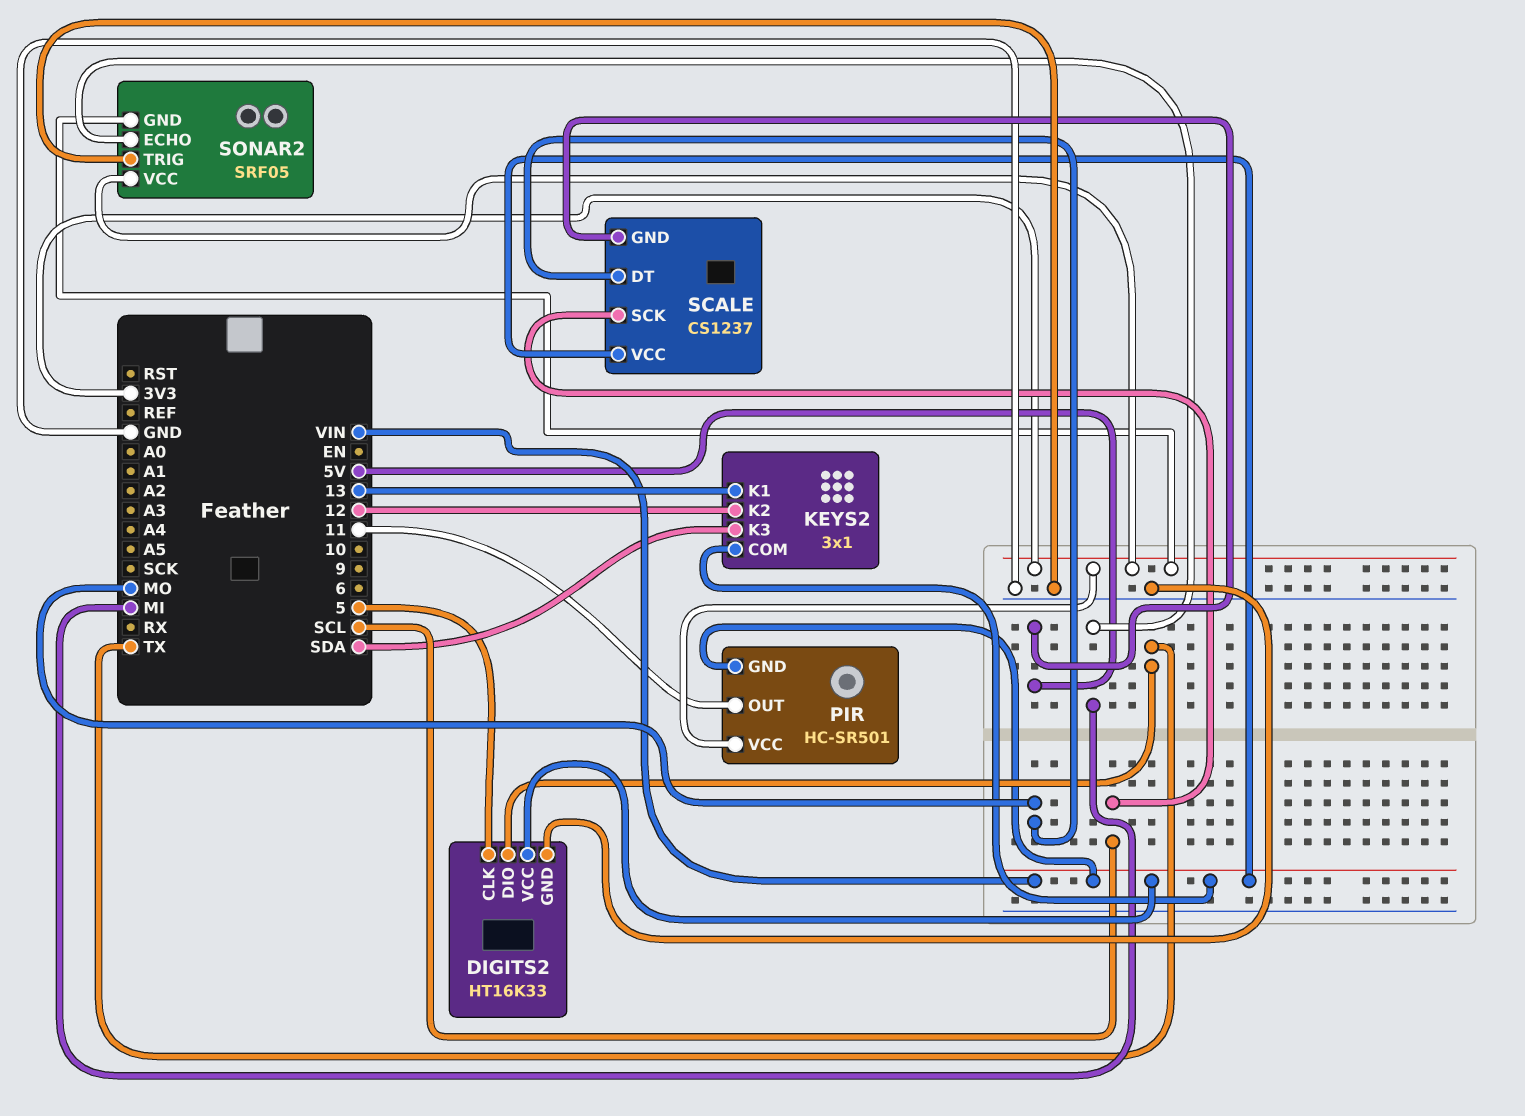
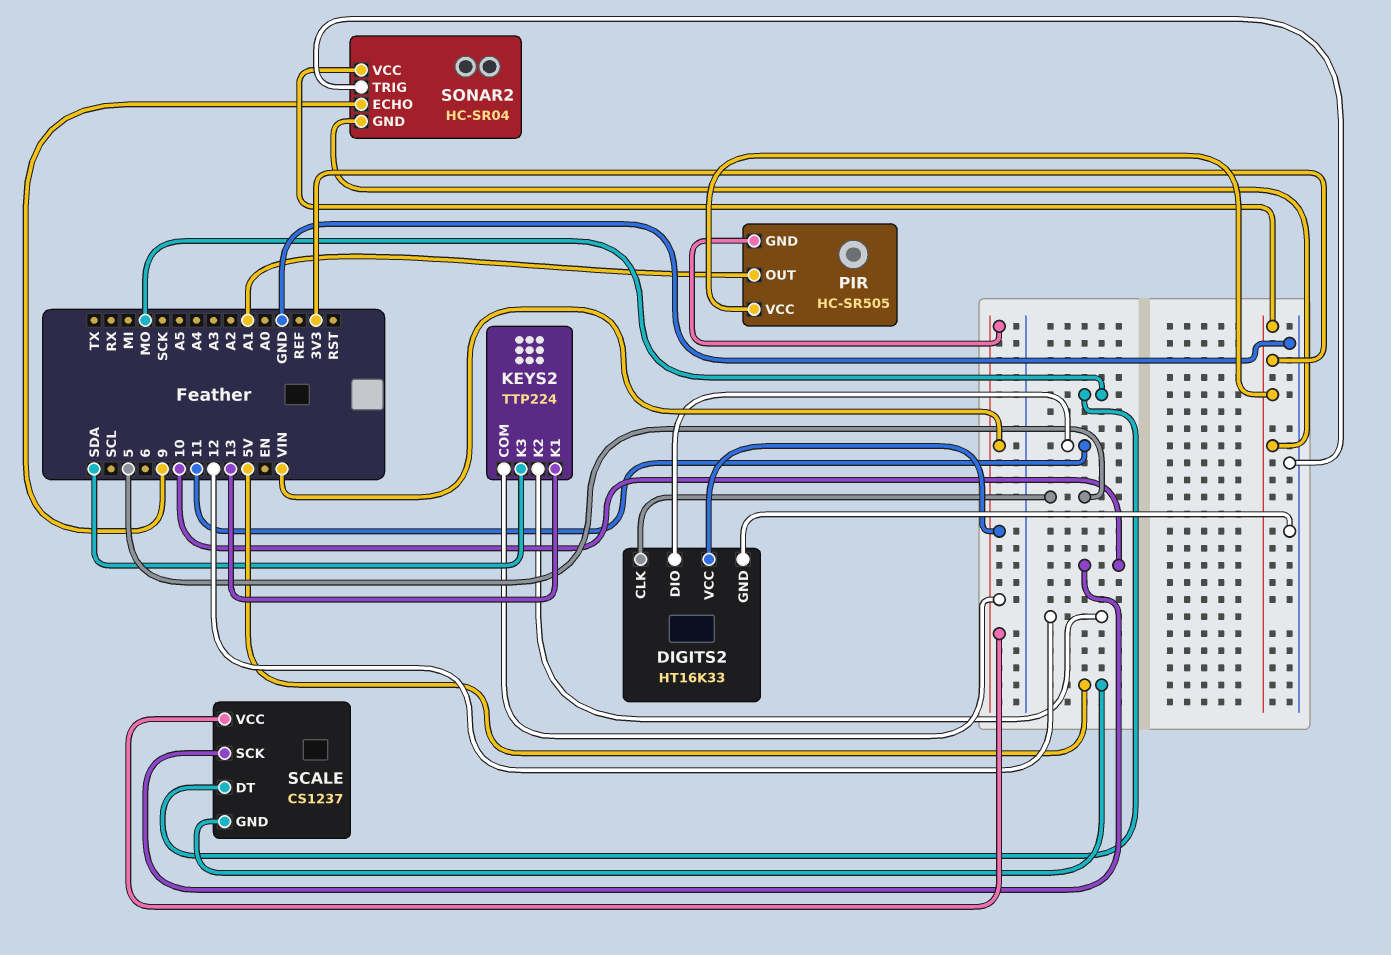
DIGITS2 pin DIO: TX -> 11
KEYS2: 3x1 -> TTP224
PIR: HC-SR501 -> HC-SR505
PIR pin OUT: 11 -> A1
SCALE pin SCK: SCL -> 10
SONAR2: SRF05 -> HC-SR04
SONAR2 pin ECHO: MI -> 9

